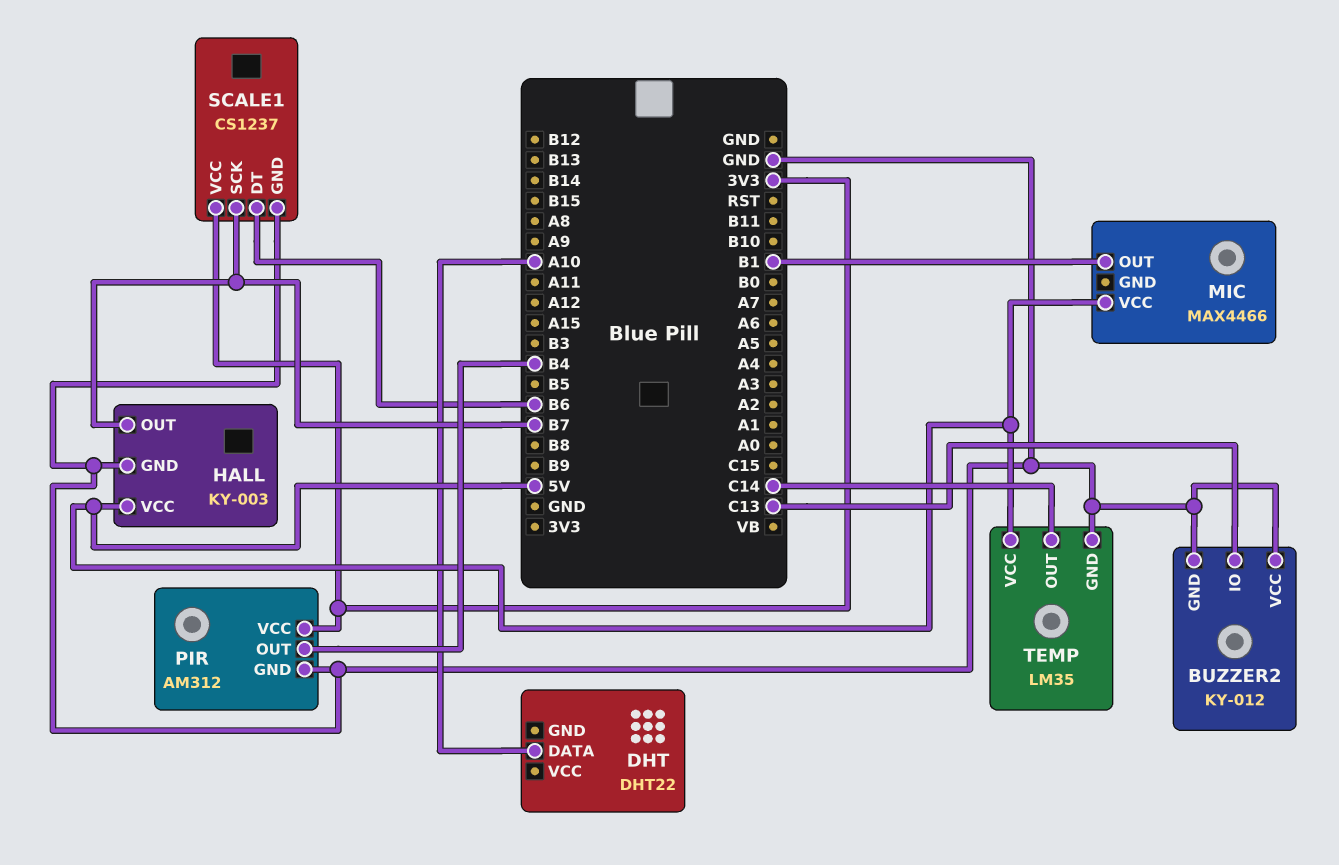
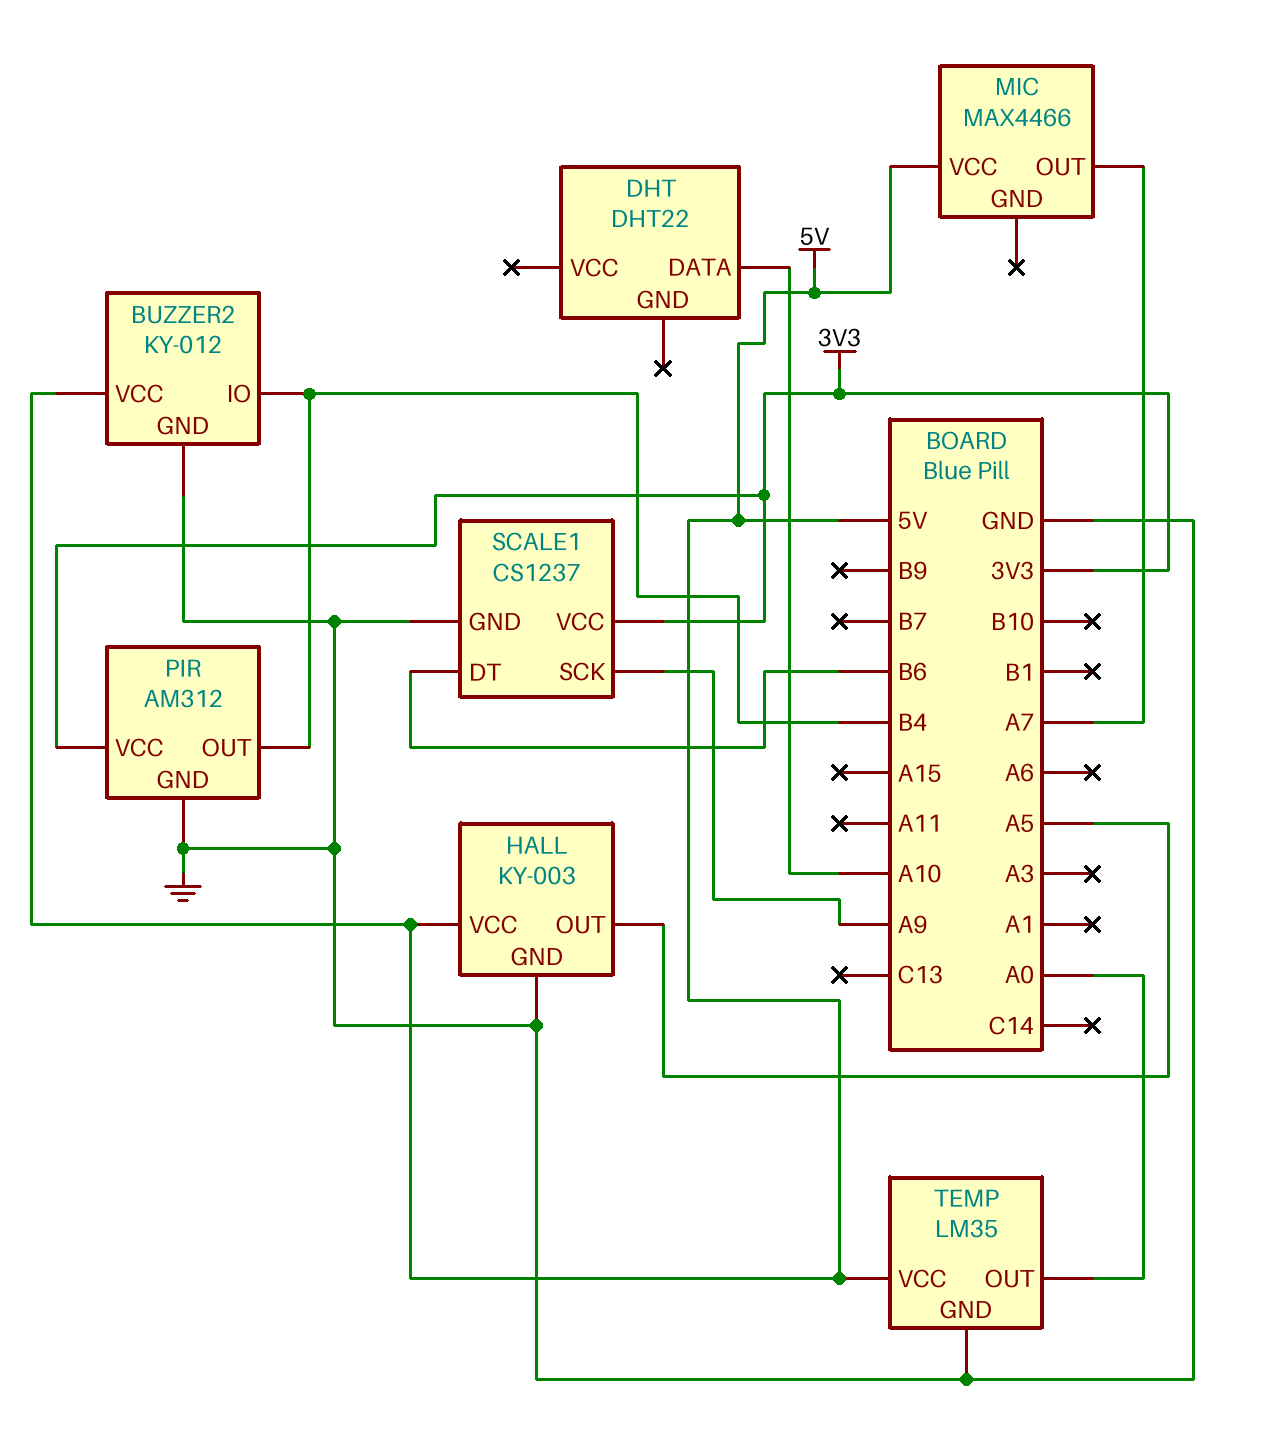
BUZZER2 pin IO: C13 -> B4
BUZZER2 pin VCC: GND -> 5V
HALL pin OUT: B7 -> A5
MIC pin OUT: B1 -> A7
SCALE1 pin SCK: B7 -> A9
TEMP pin OUT: C14 -> A0

